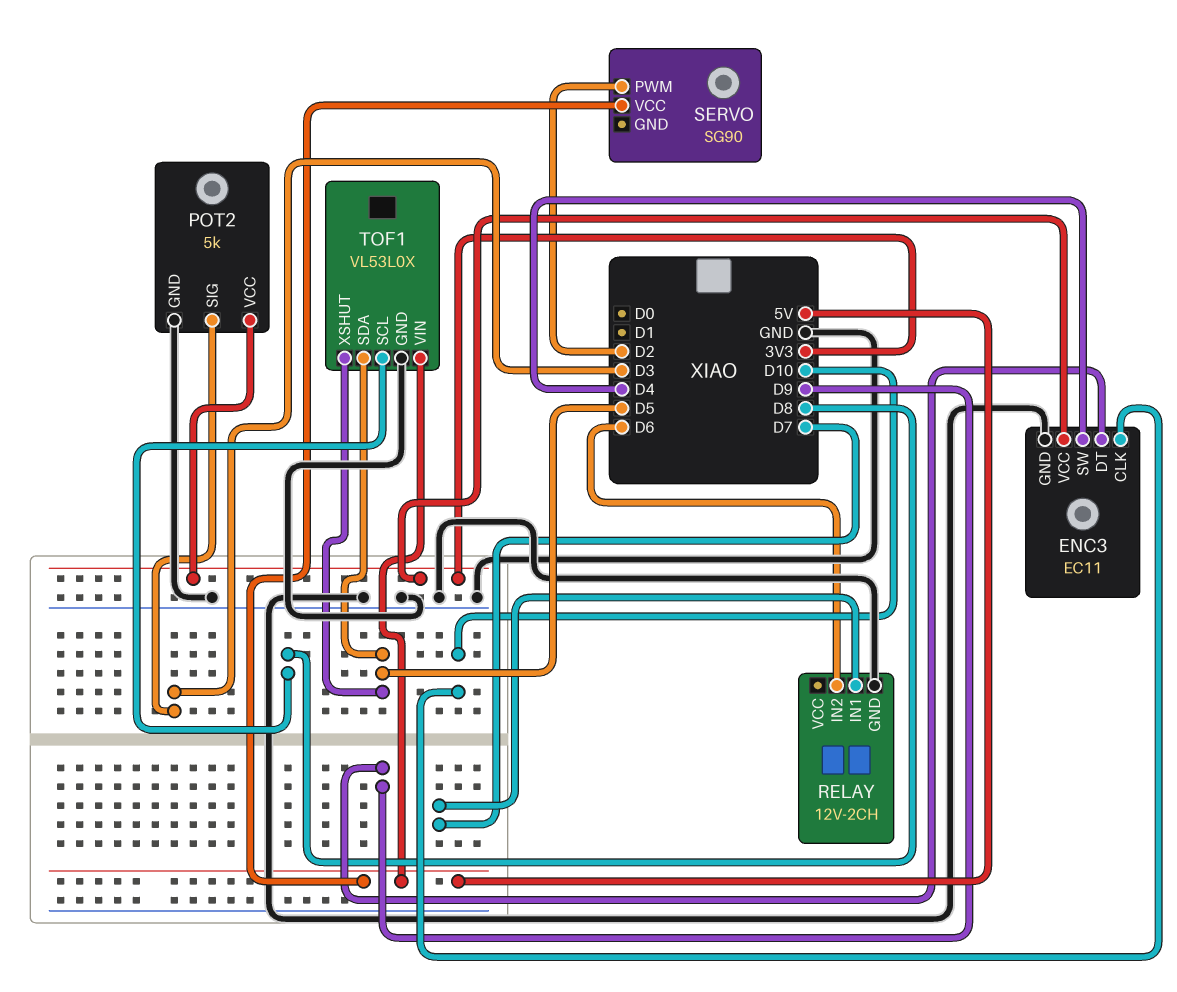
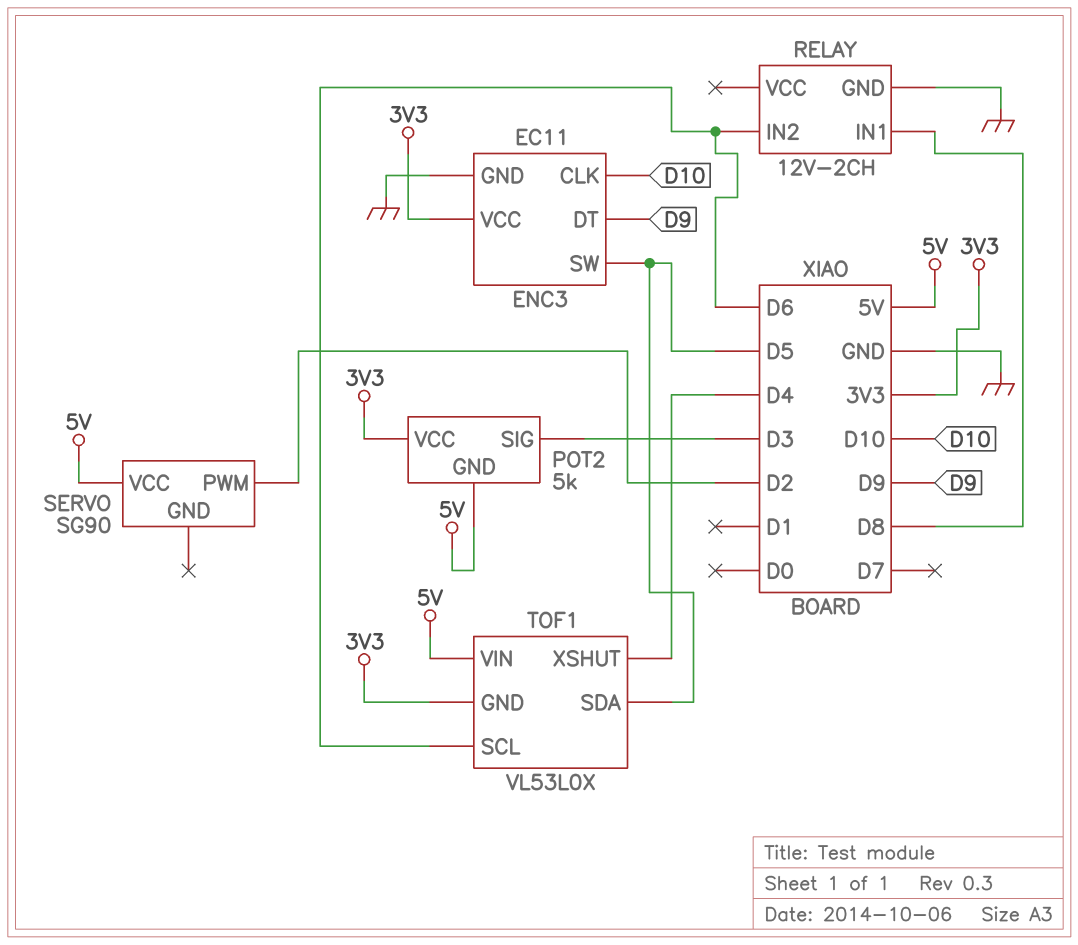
ENC3 pin SW: D4 -> D5
POT2 pin GND: GND -> 5V
RELAY pin IN1: D7 -> D8
TOF1 pin GND: GND -> 3V3
TOF1 pin SCL: D8 -> D6
TOF1 pin XSHUT: D5 -> D4

